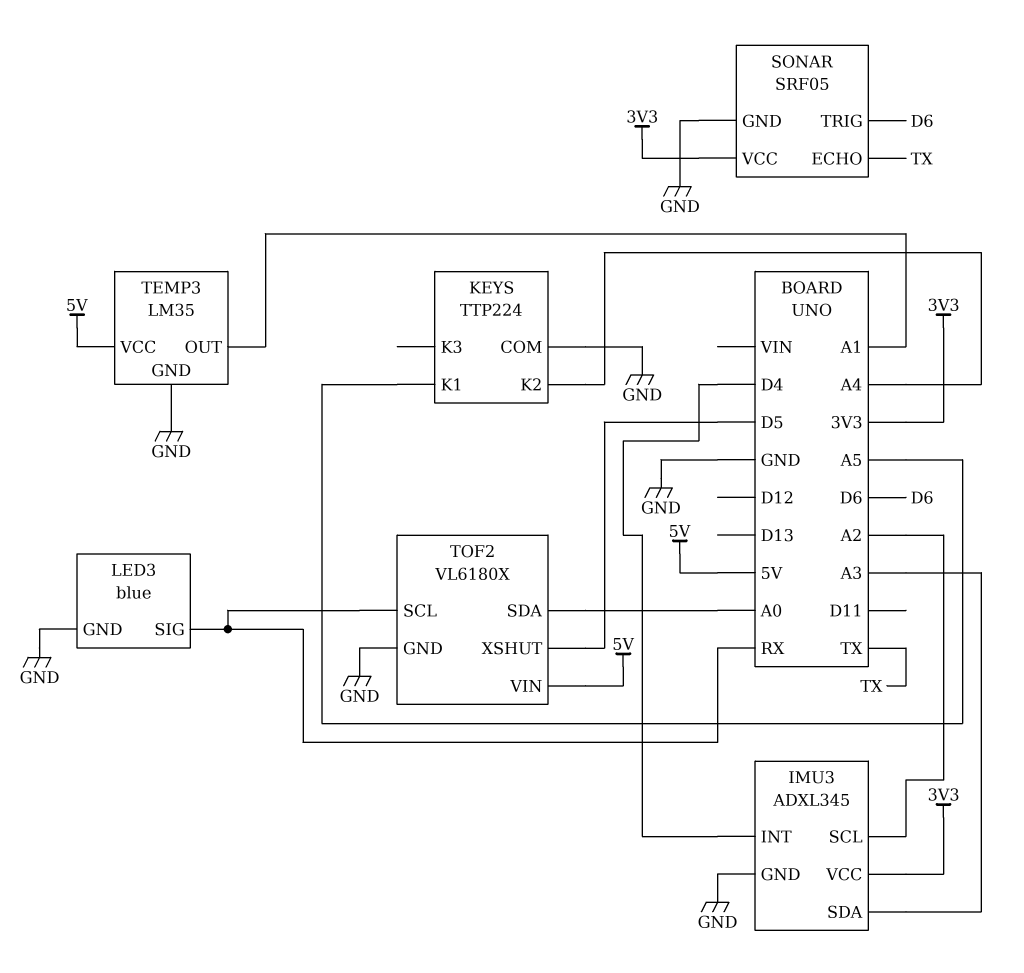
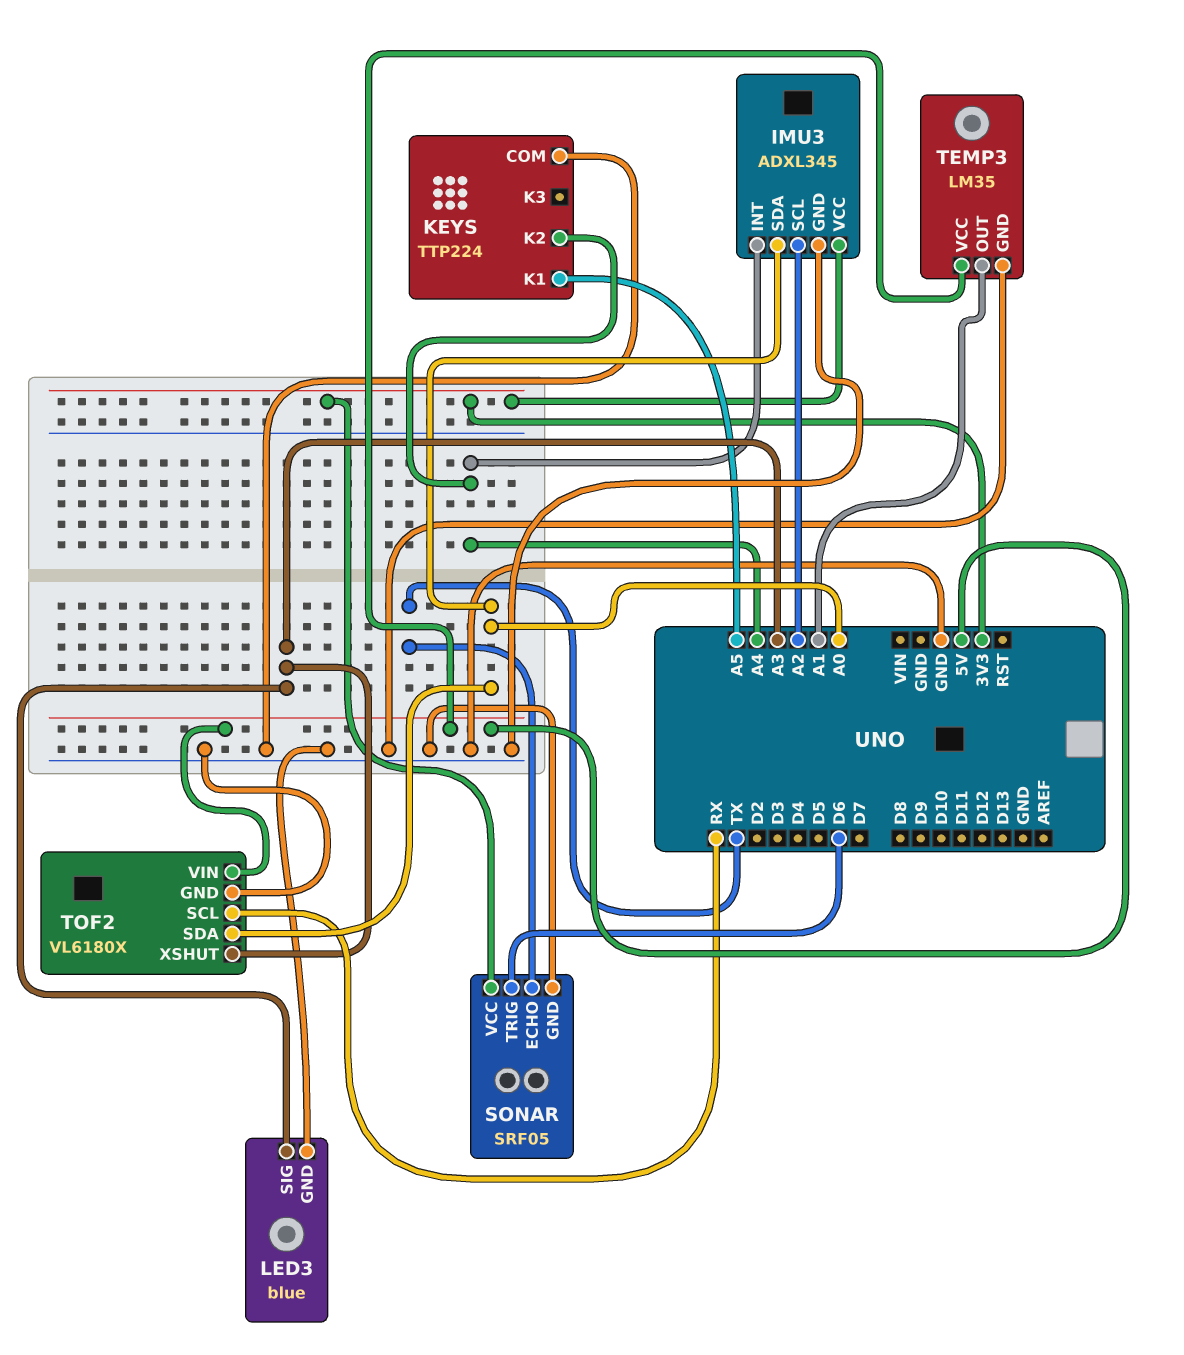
IMU3 pin INT: D4 -> A4
IMU3 pin SDA: A3 -> A0
LED3 pin SIG: RX -> A3
TOF2 pin XSHUT: D5 -> A3

